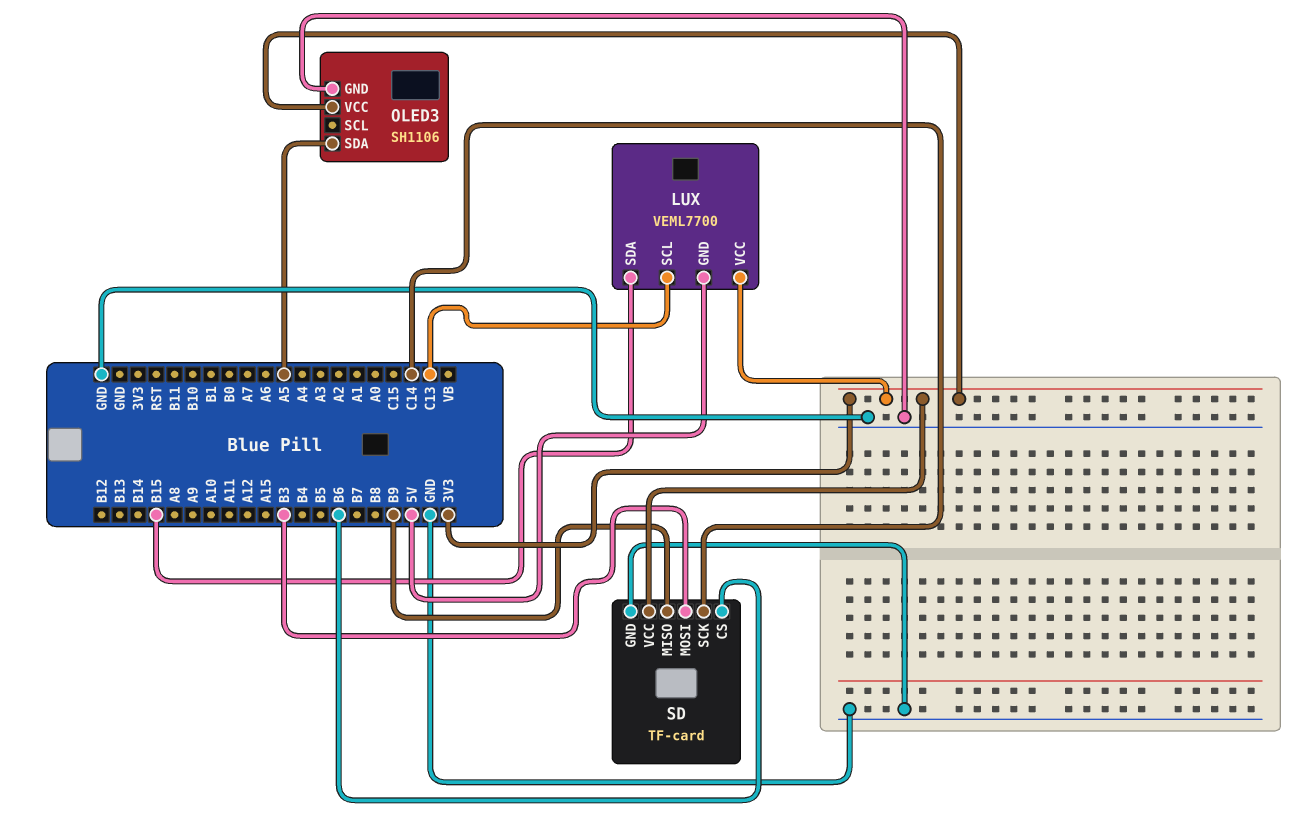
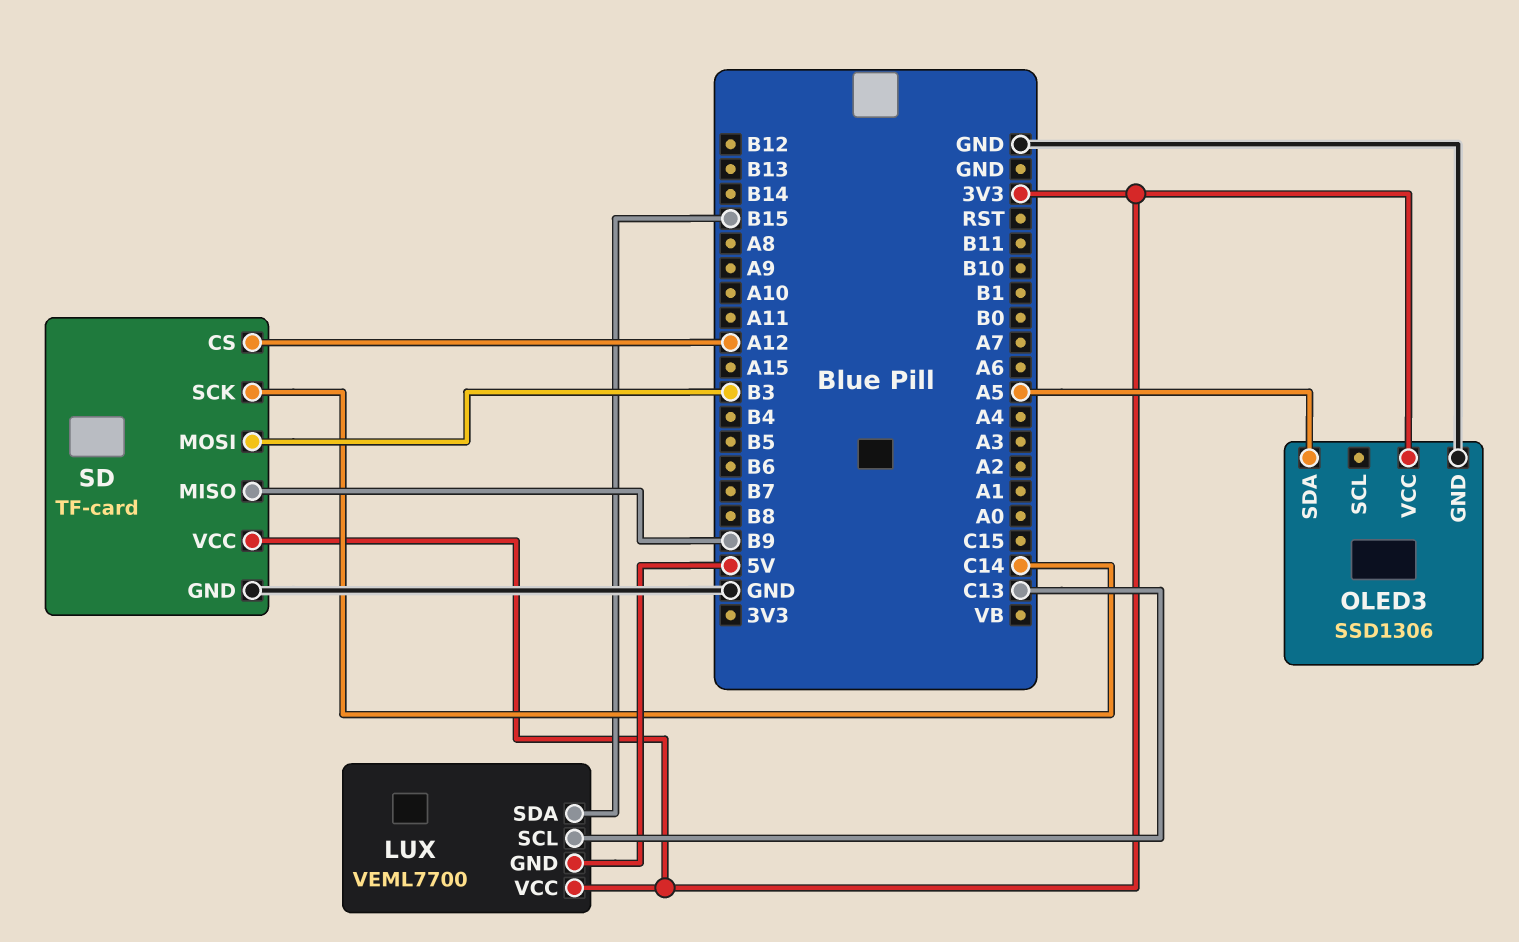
OLED3: SH1106 -> SSD1306
SD pin CS: B6 -> A12

